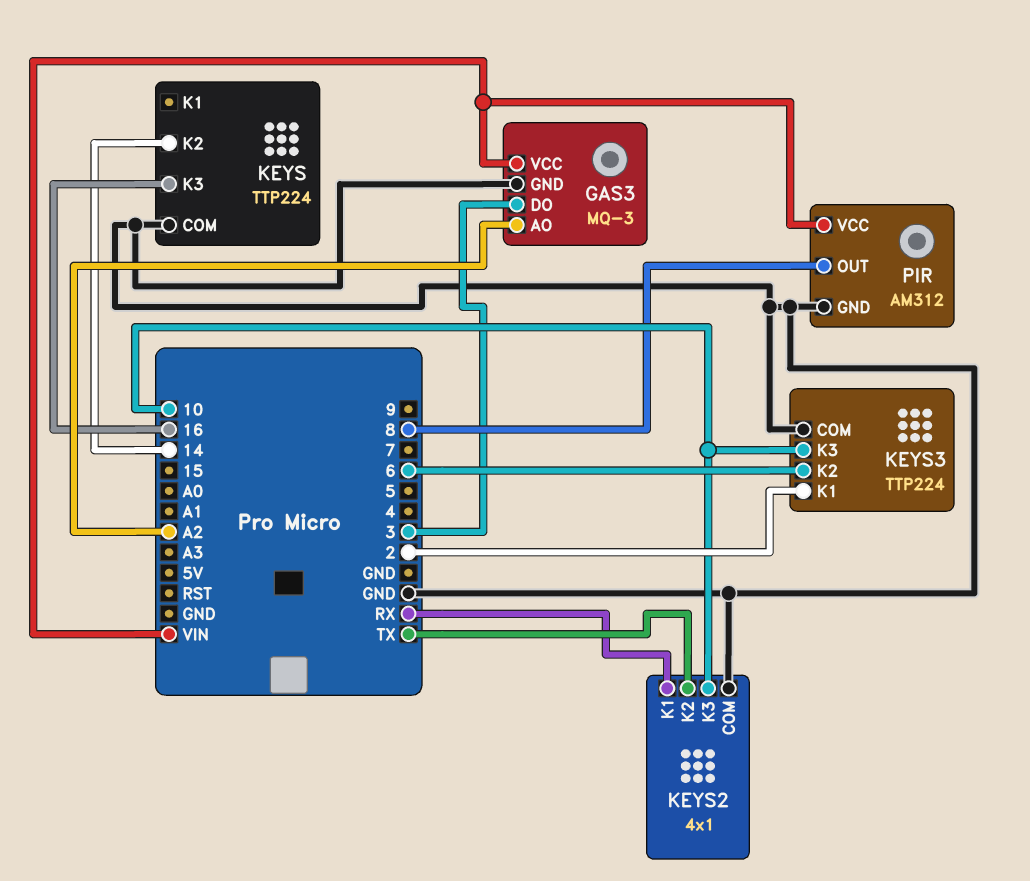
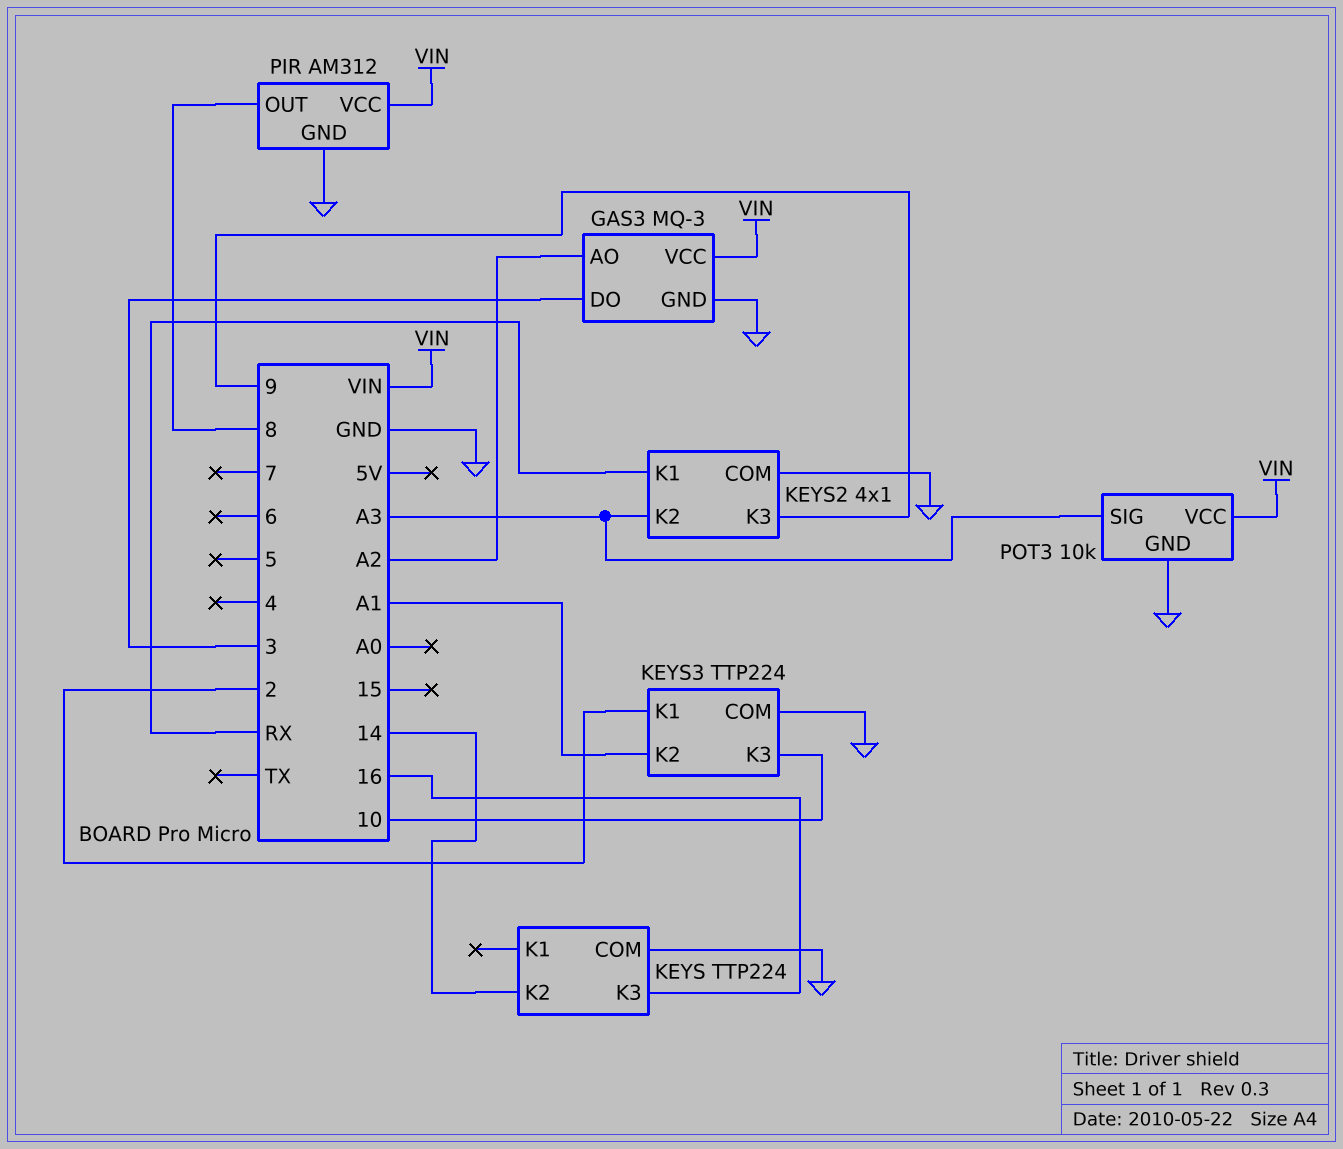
KEYS2 pin K2: TX -> A3
KEYS2 pin K3: 10 -> 9
KEYS3 pin K2: 6 -> A1
POT3: none -> 10k
POT3 pin GND: none -> GND
POT3 pin SIG: none -> A3
POT3 pin VCC: none -> VIN

